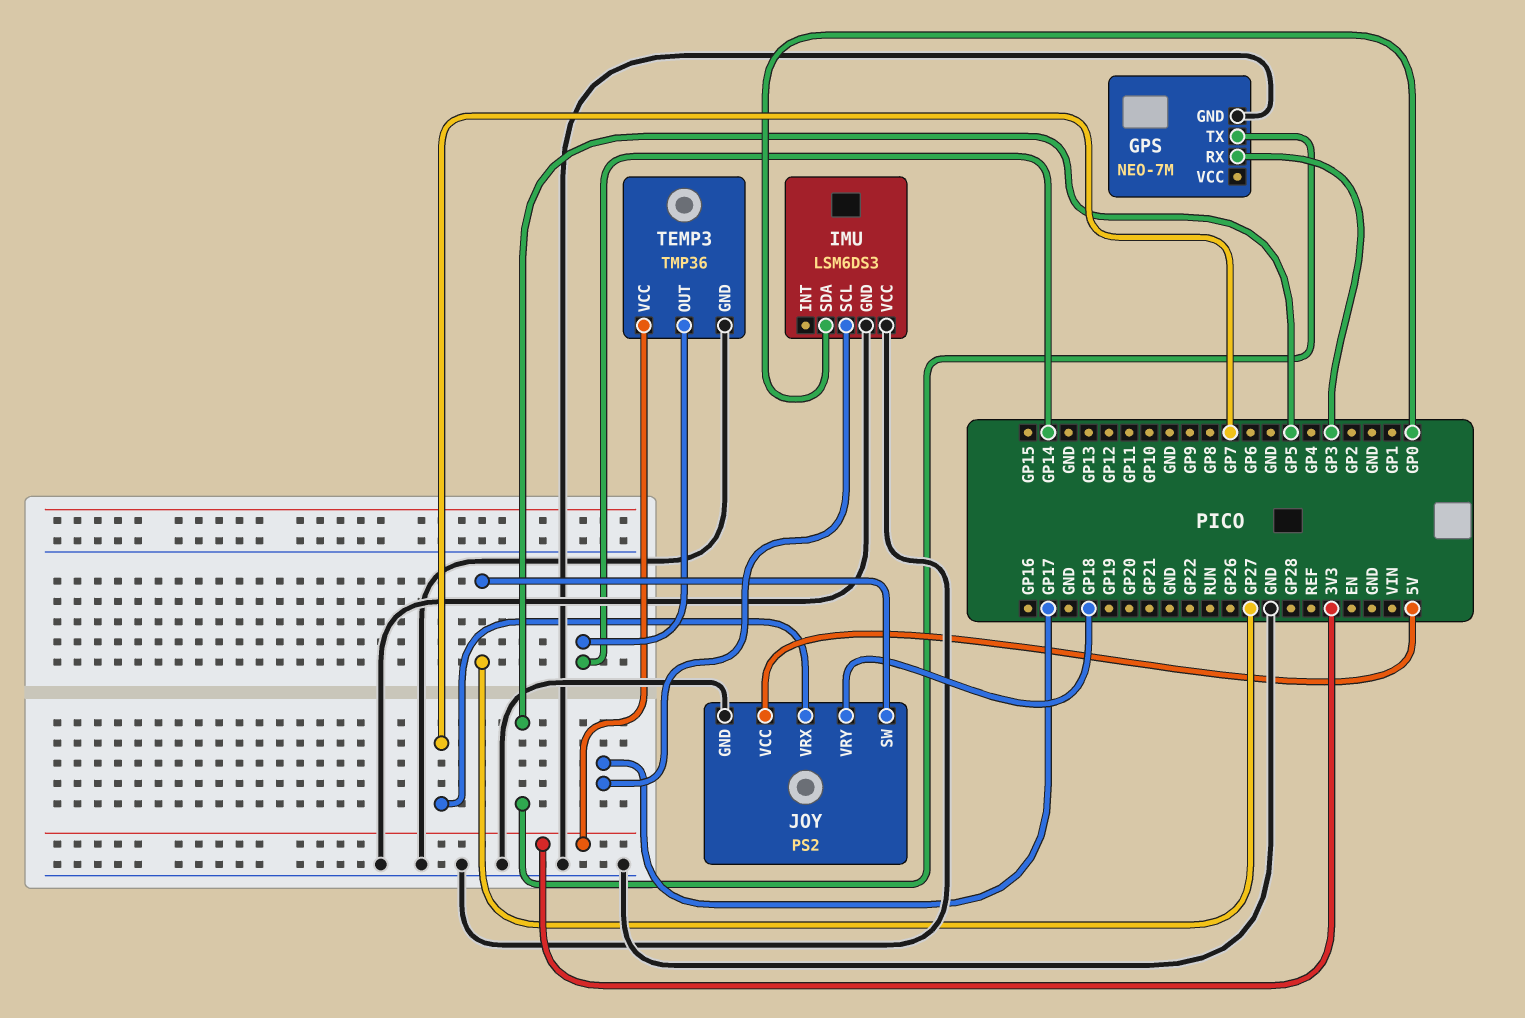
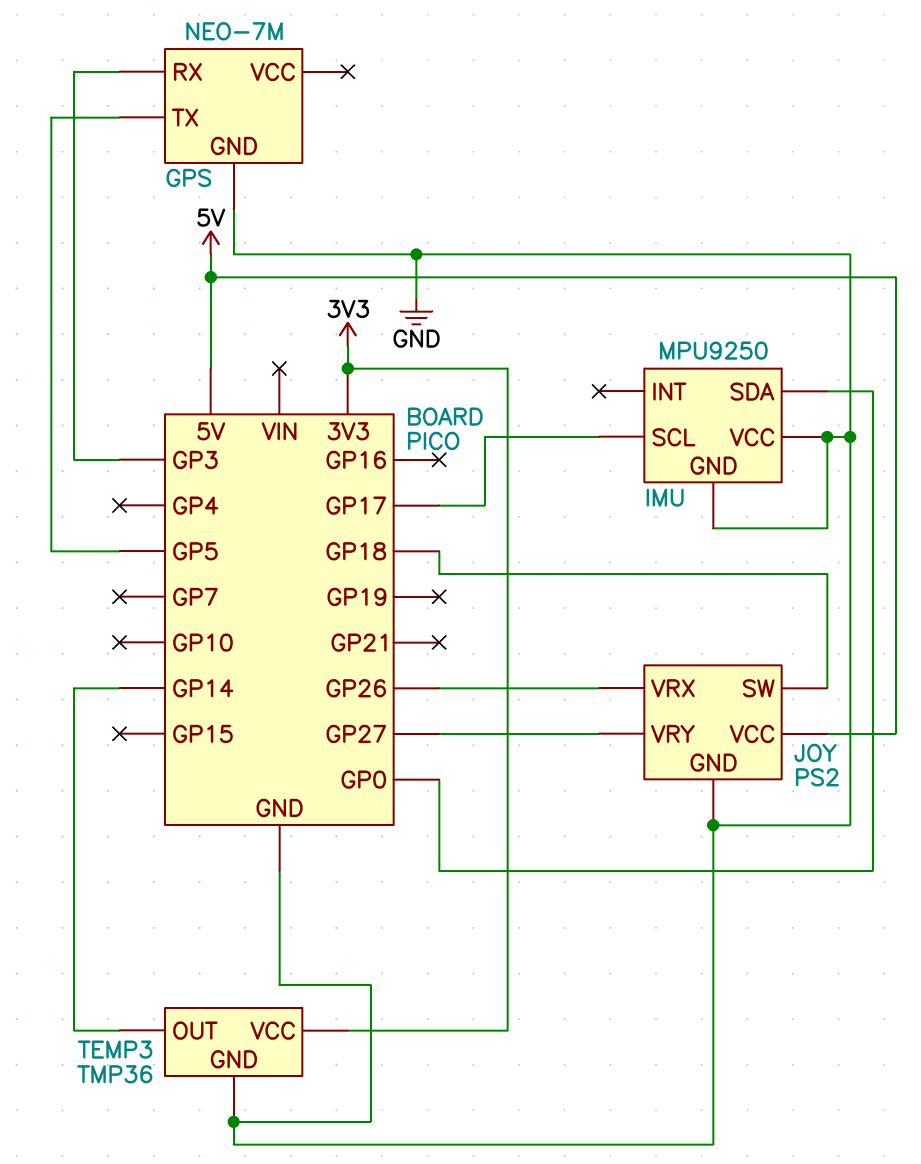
IMU: LSM6DS3 -> MPU9250
JOY pin SW: GP27 -> GP18
JOY pin VRX: GP7 -> GP26
JOY pin VRY: GP18 -> GP27

